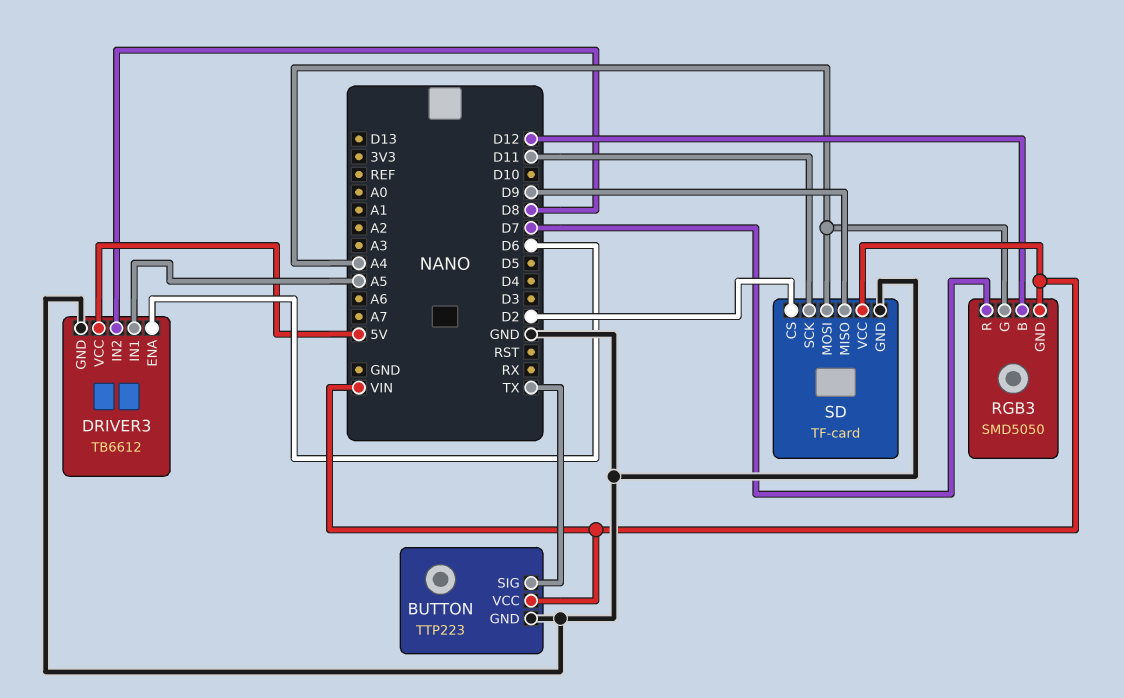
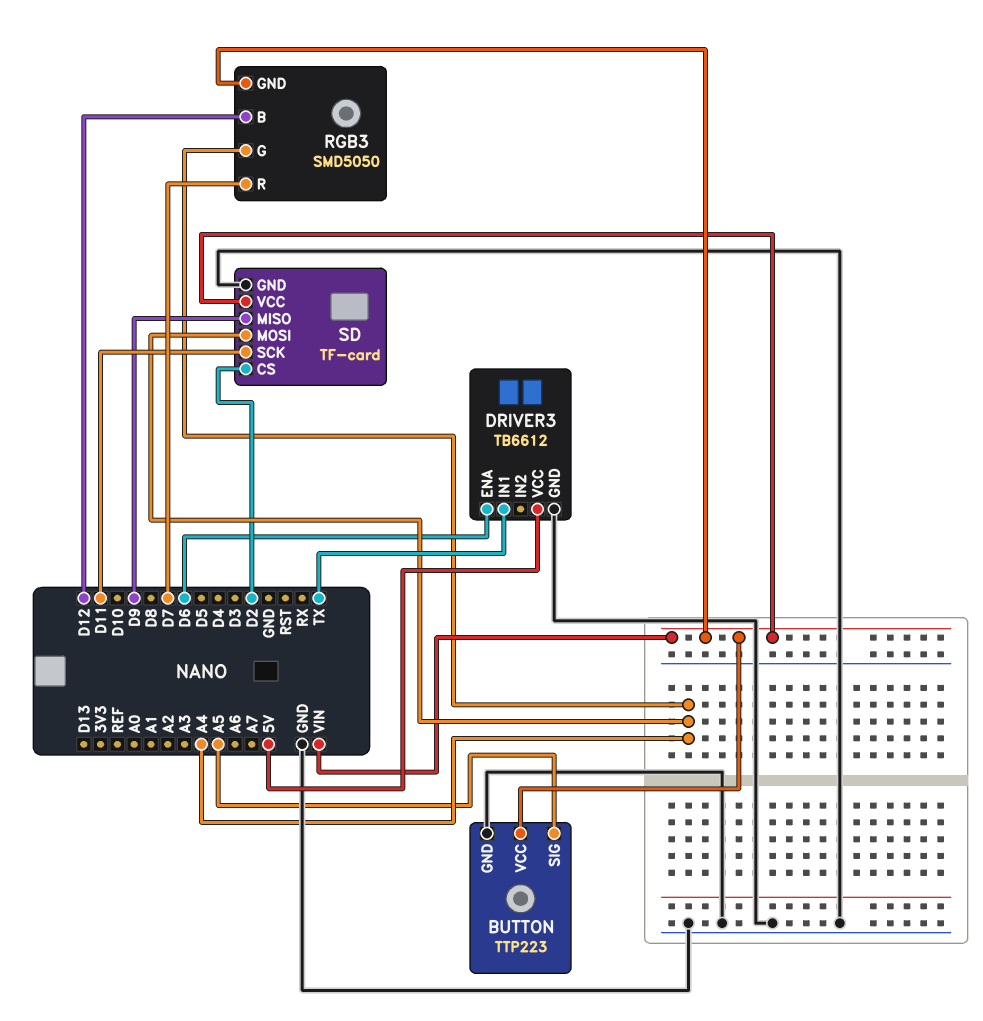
BUTTON pin SIG: TX -> A5
DRIVER3 pin IN1: A5 -> TX
DRIVER3 pin IN2: D8 -> none

